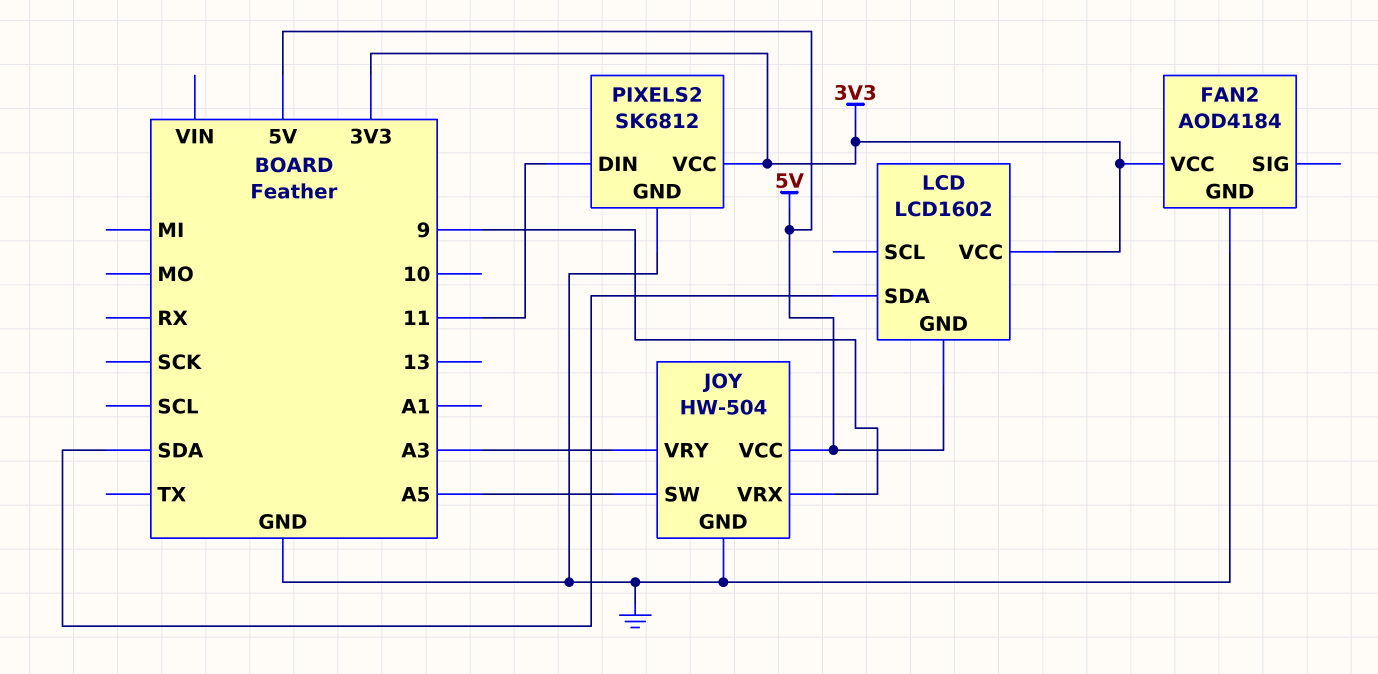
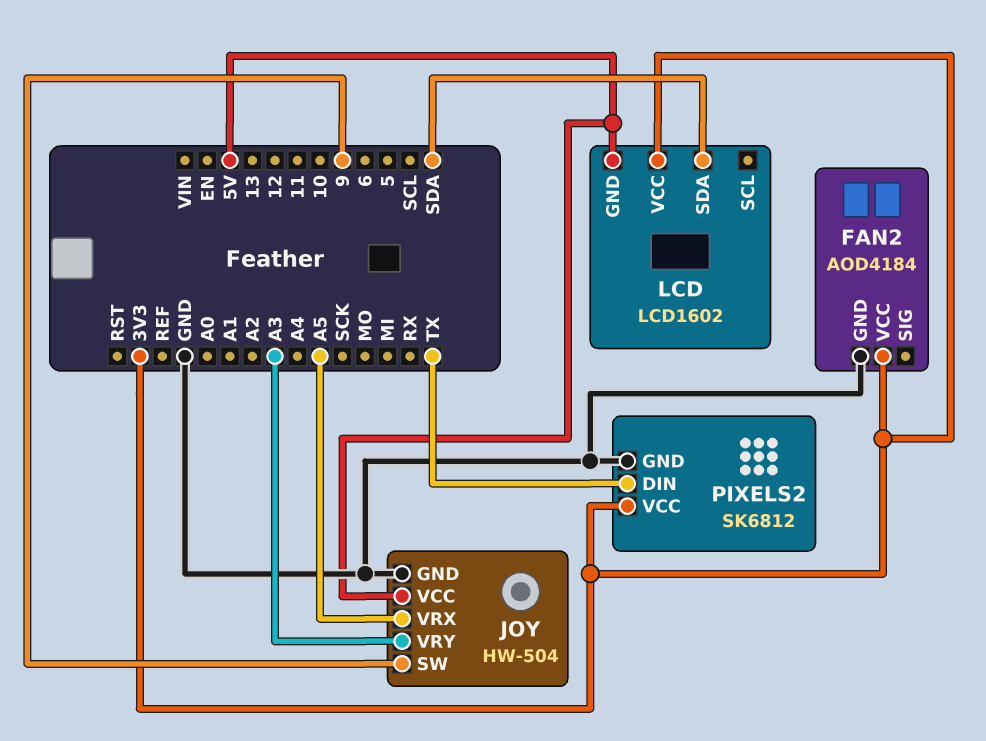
JOY pin SW: A5 -> 9
JOY pin VRX: 9 -> A5
PIXELS2 pin DIN: 11 -> TX

